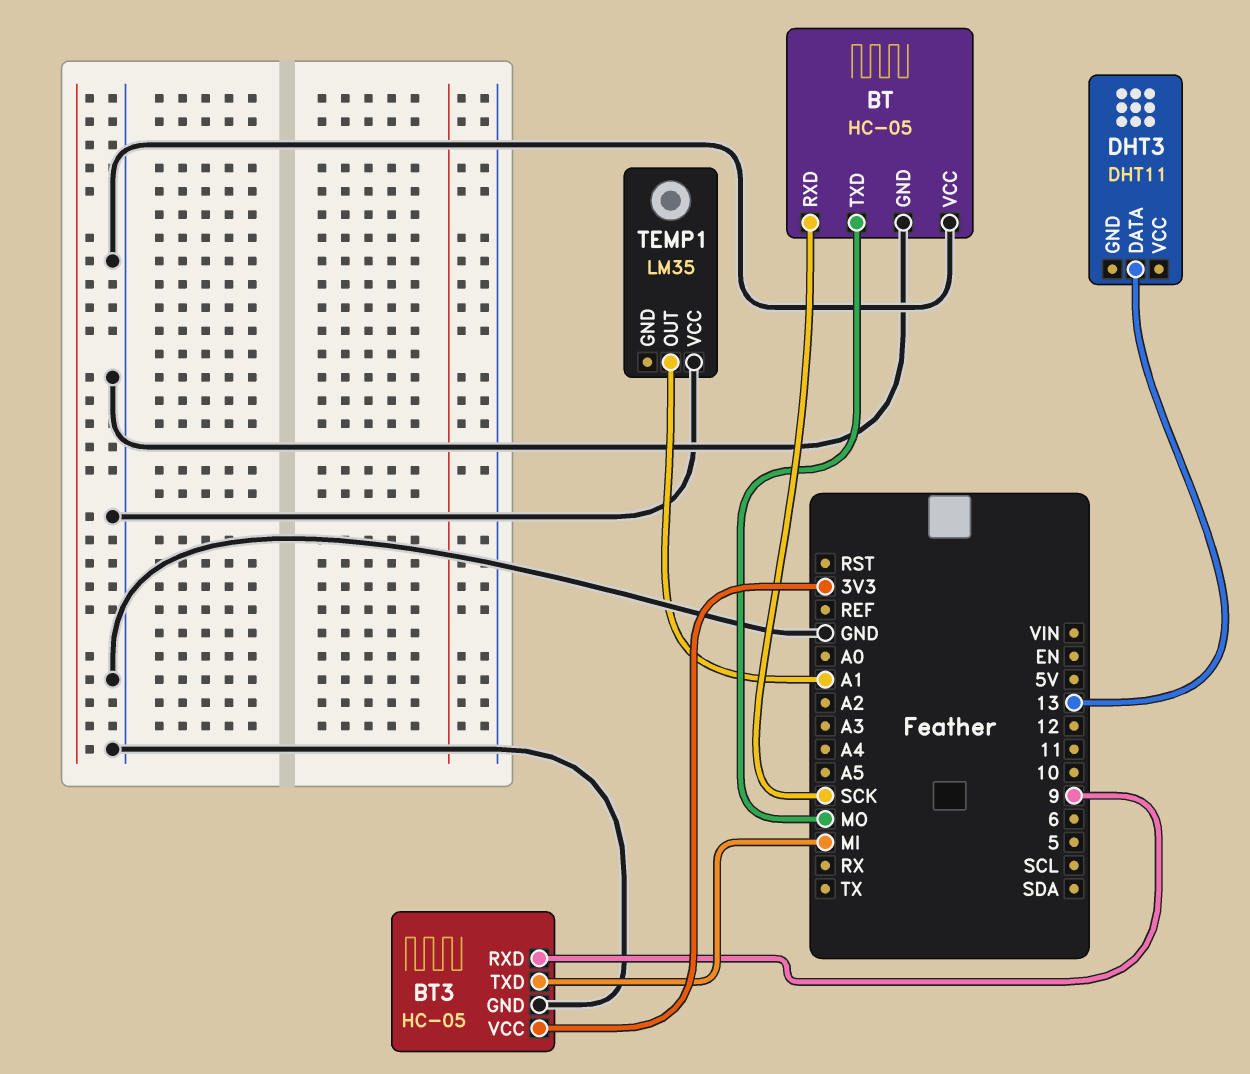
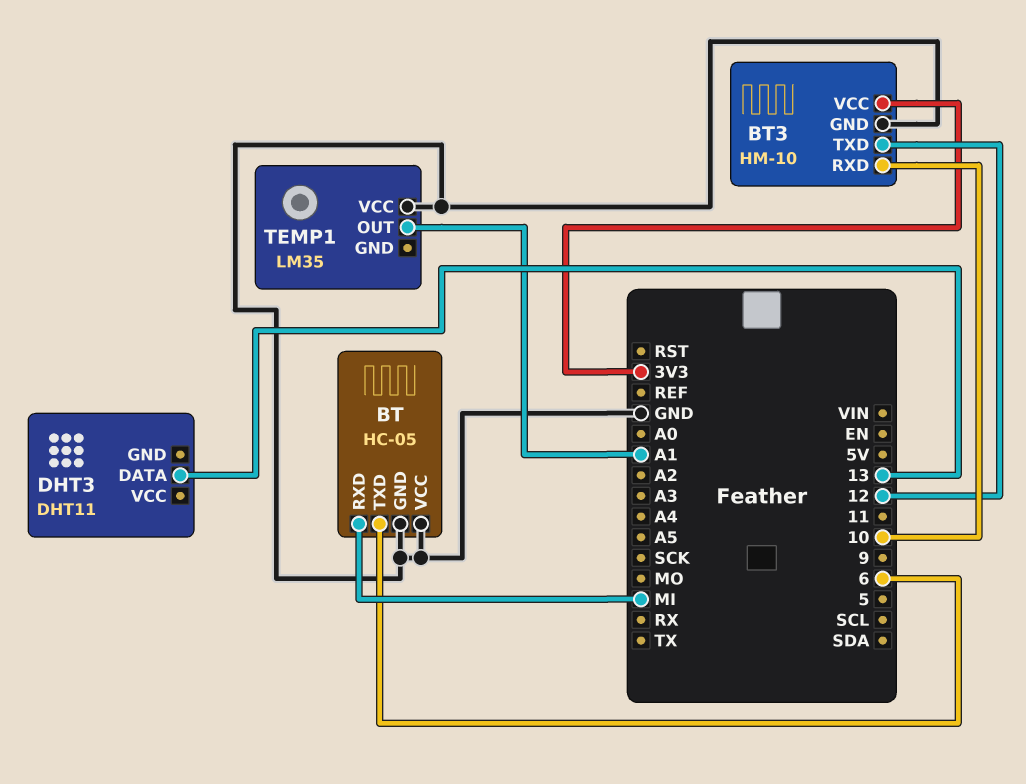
BT pin RXD: SCK -> MI
BT pin TXD: MO -> 6
BT3: HC-05 -> HM-10
BT3 pin RXD: 9 -> 10
BT3 pin TXD: MI -> 12

